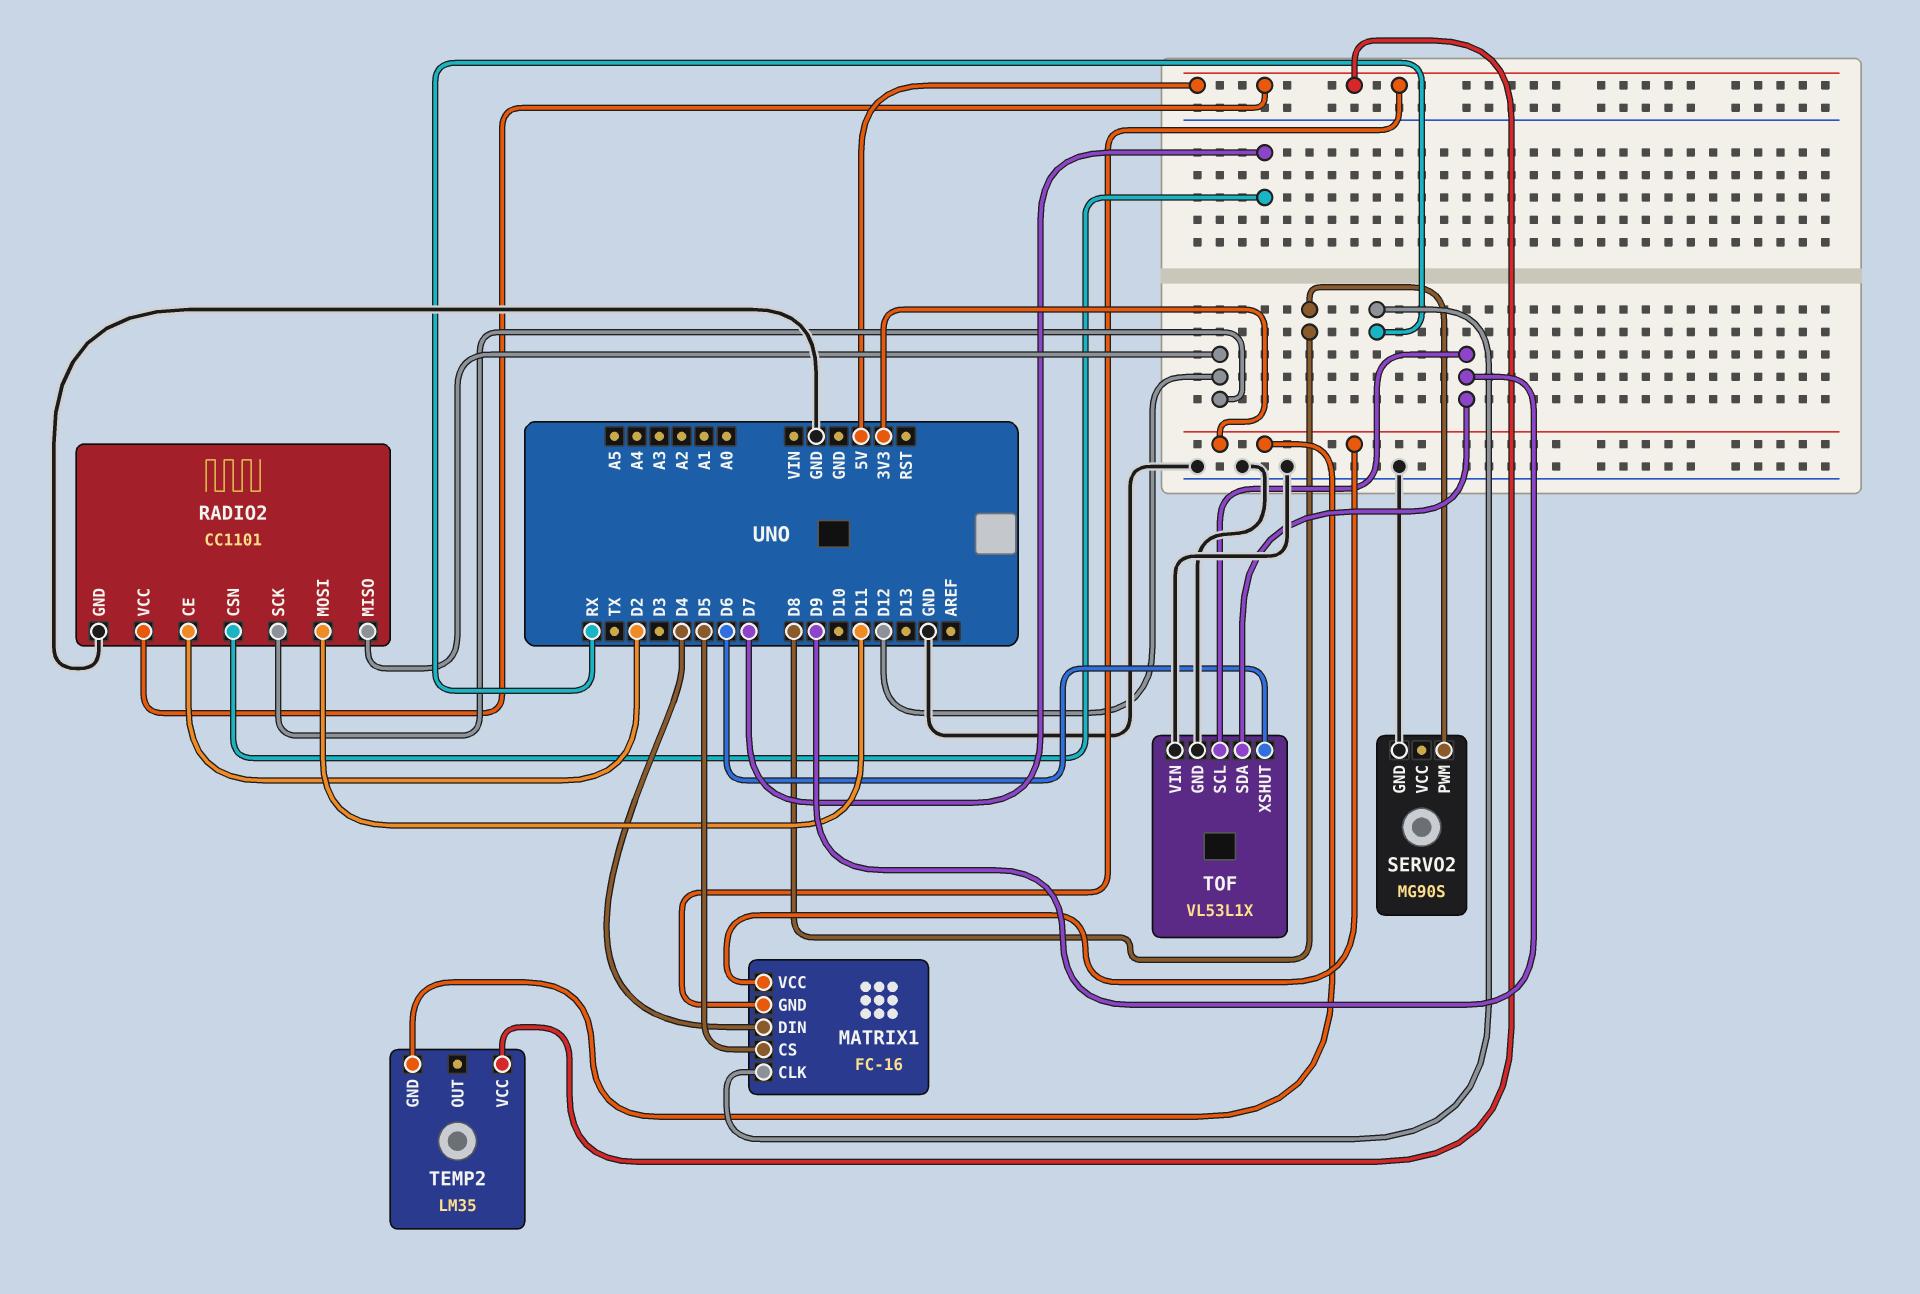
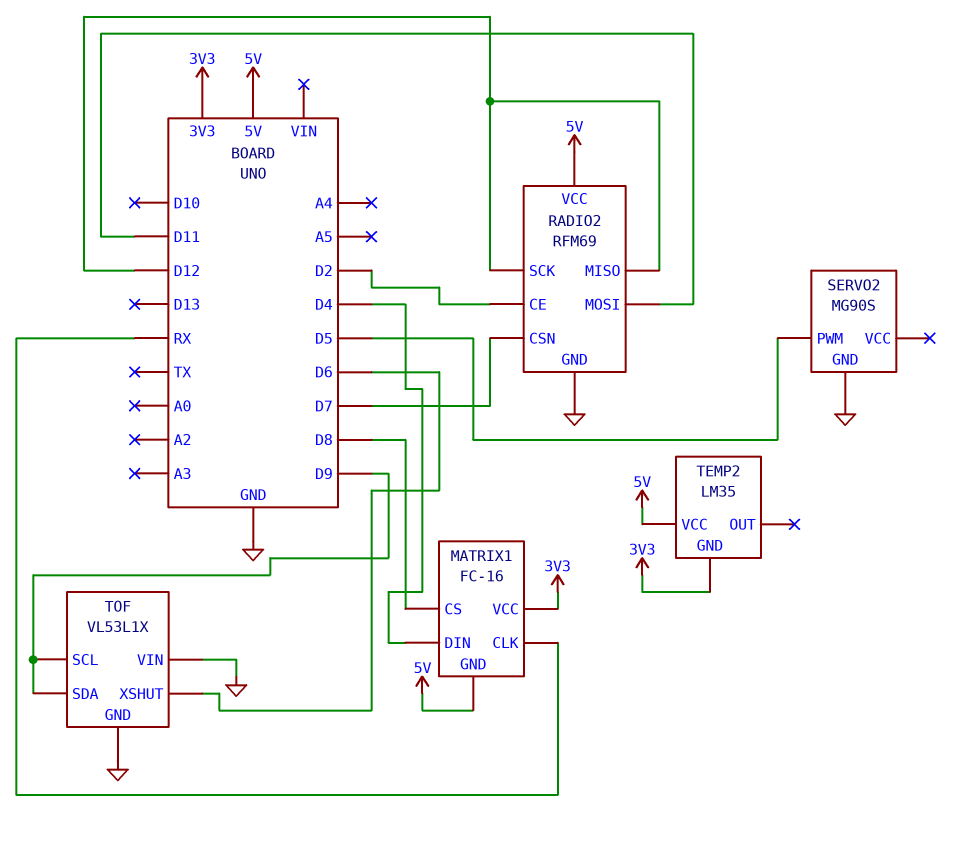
MATRIX1 pin CS: D5 -> D8
RADIO2: CC1101 -> RFM69
SERVO2 pin PWM: D8 -> D5

